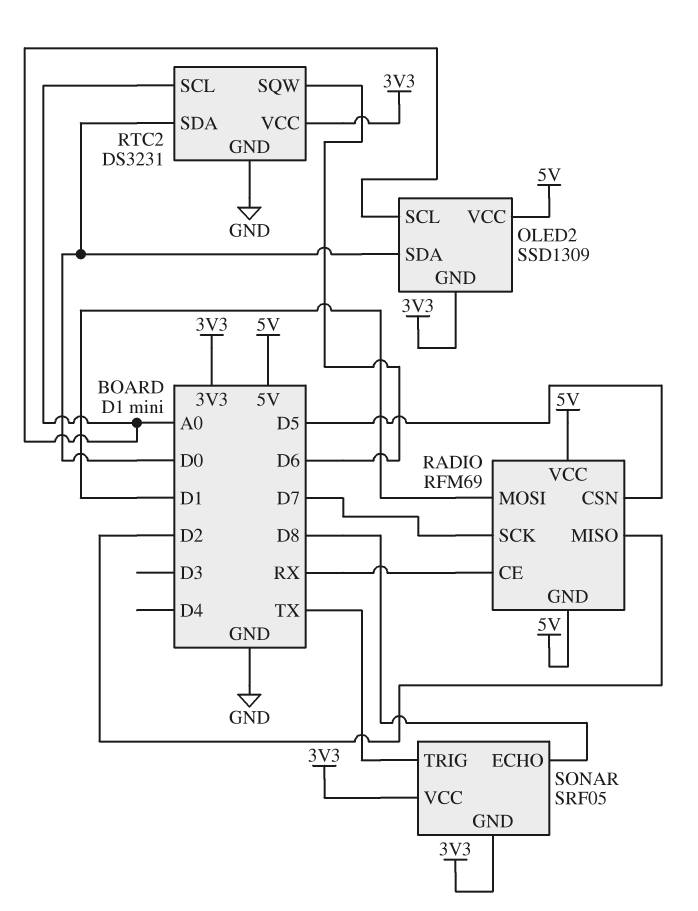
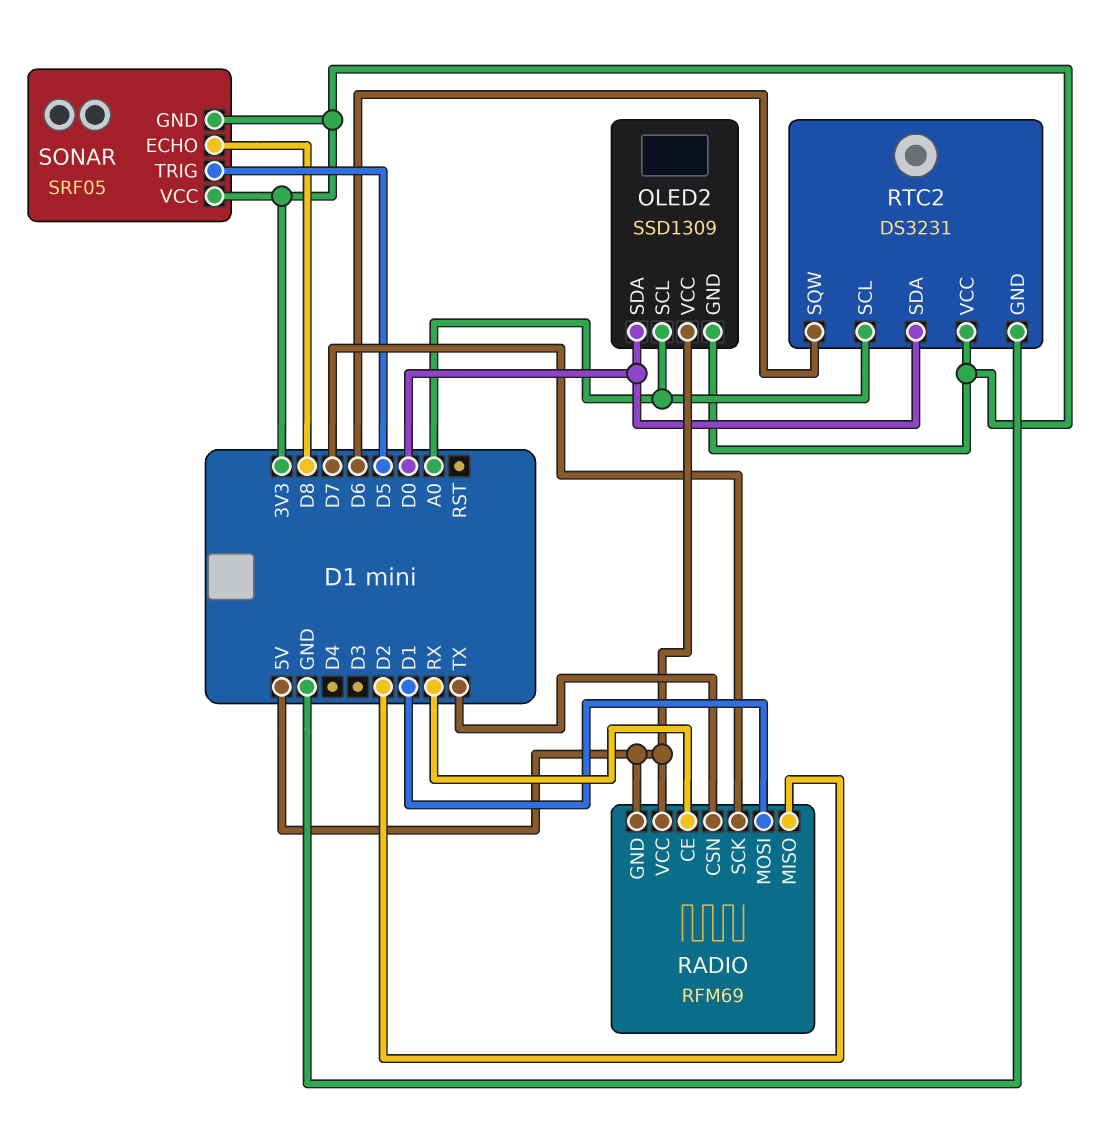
RADIO pin CSN: D5 -> TX
SONAR pin TRIG: TX -> D5

